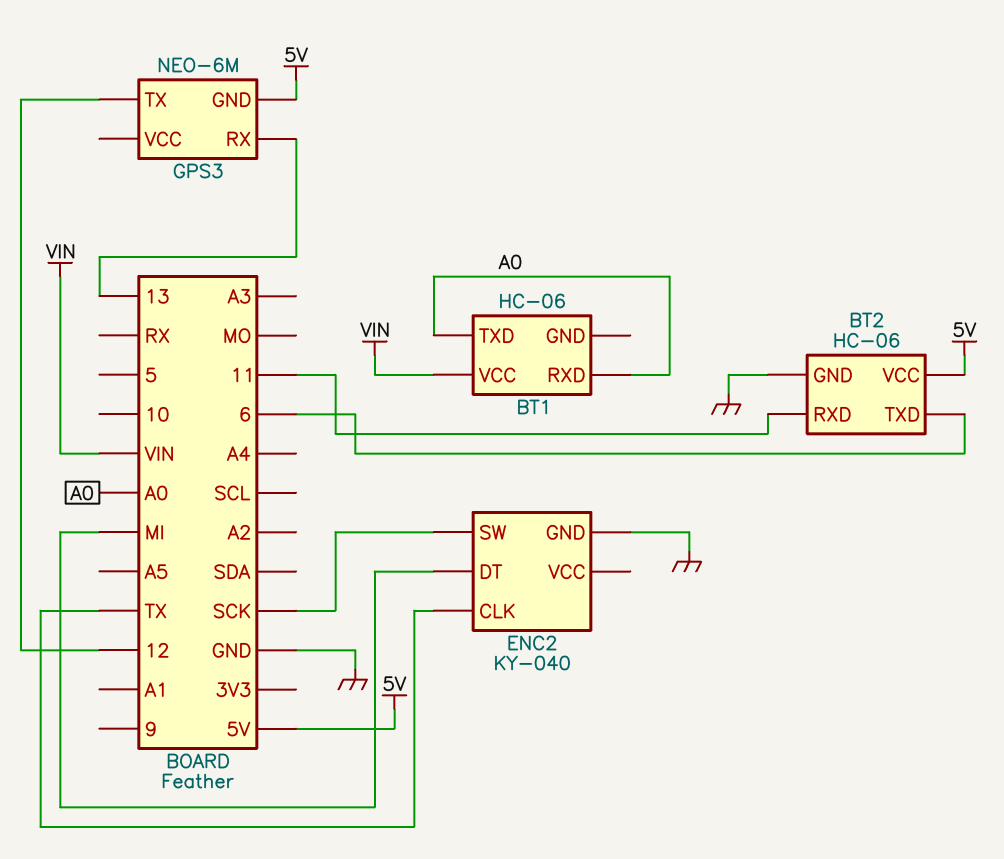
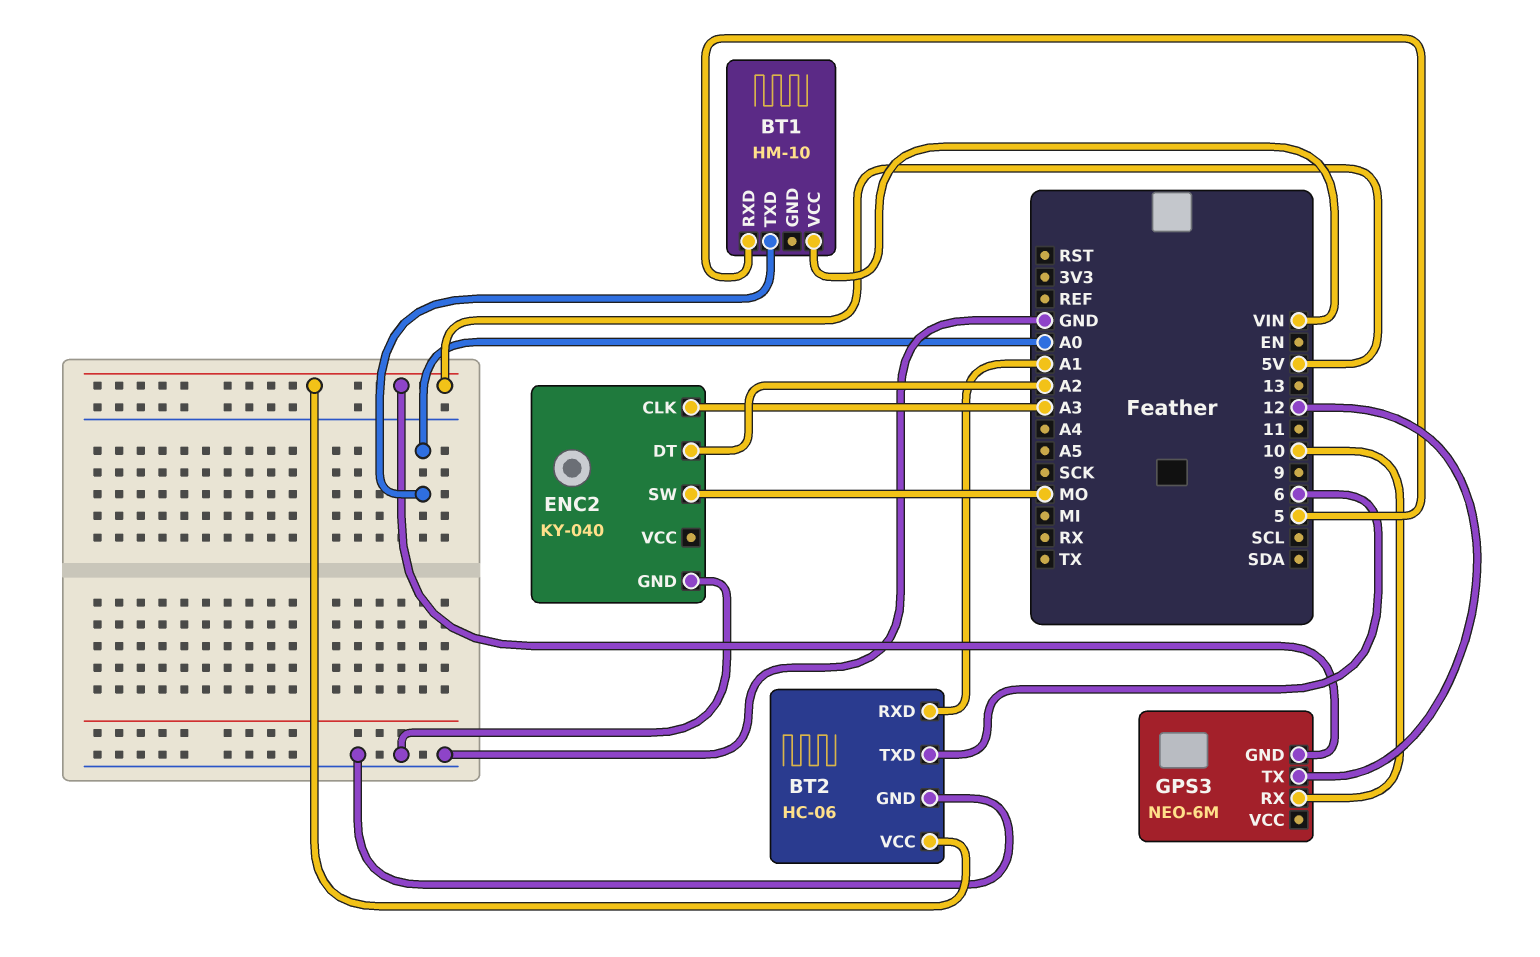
BT1: HC-06 -> HM-10
BT1 pin RXD: A0 -> 5
BT2 pin RXD: 11 -> A1
ENC2 pin CLK: TX -> A3
ENC2 pin DT: MI -> A2
ENC2 pin SW: SCK -> MO
GPS3 pin RX: 13 -> 10

